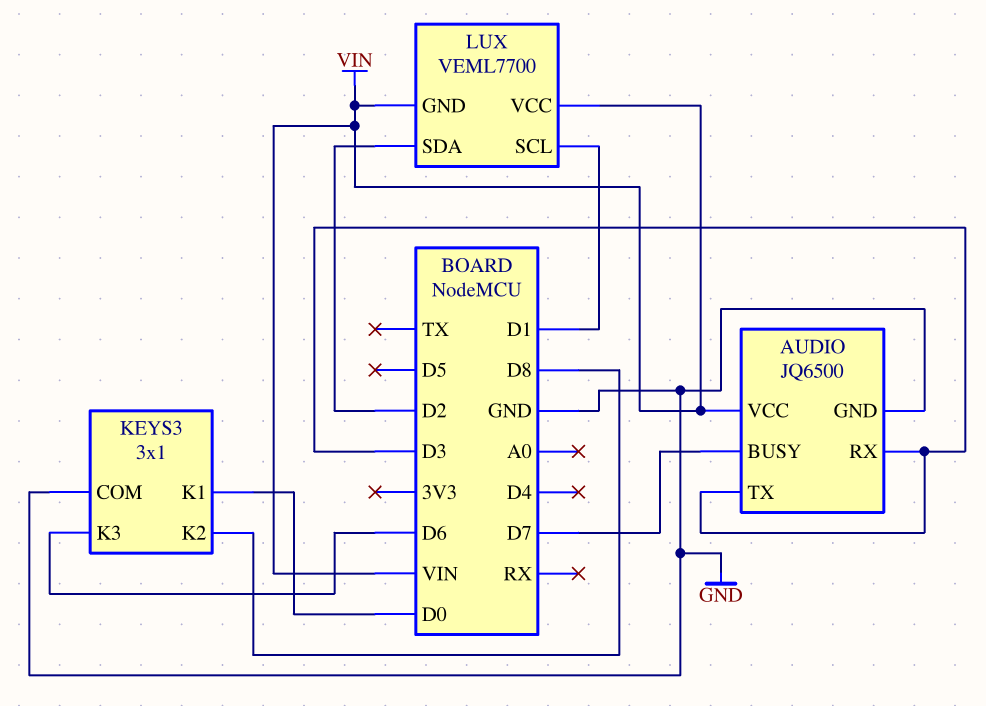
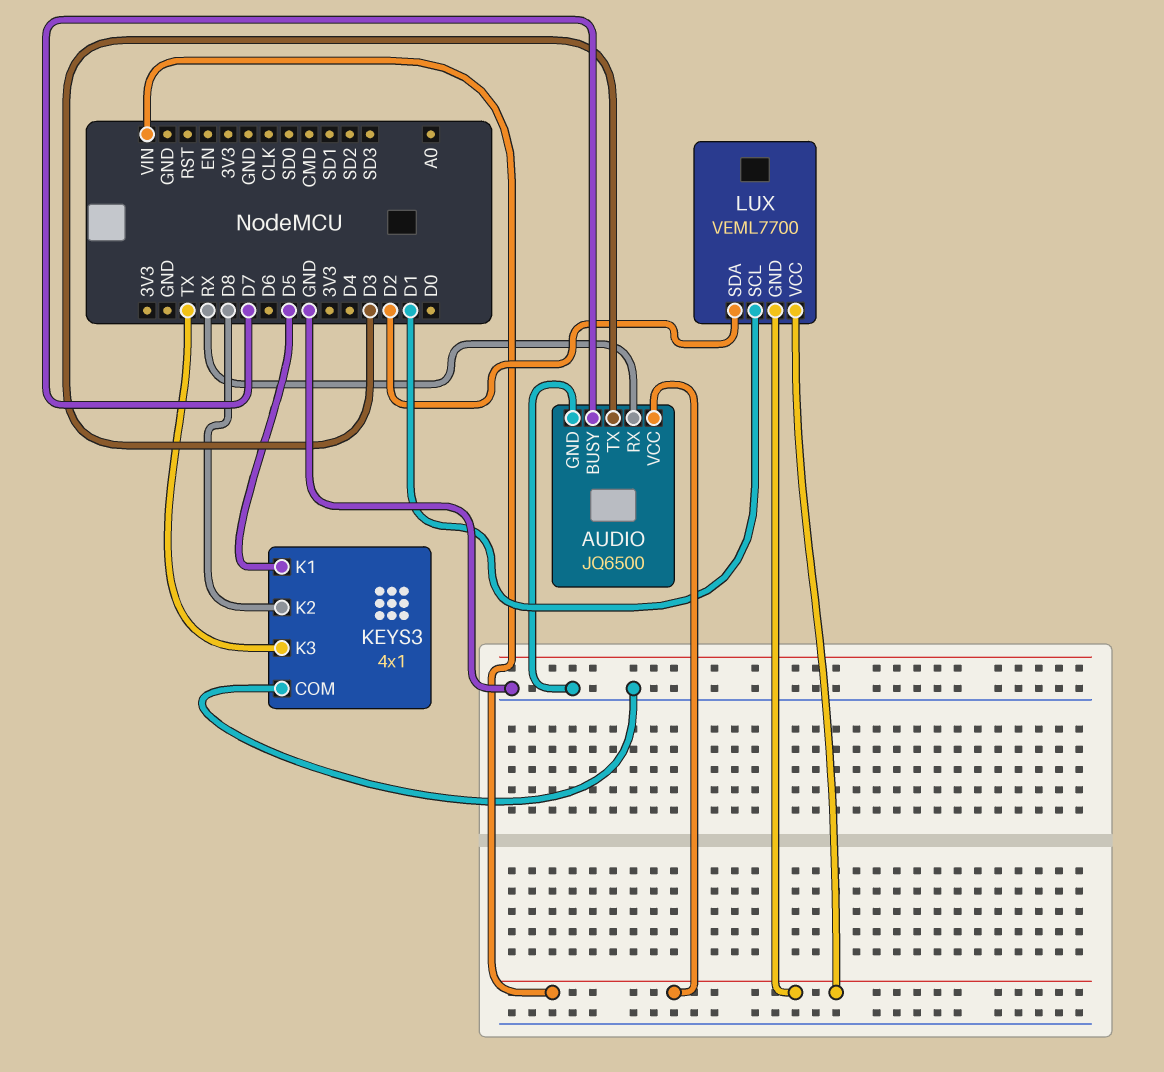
AUDIO pin RX: D3 -> RX
KEYS3: 3x1 -> 4x1
KEYS3 pin K1: D0 -> D5
KEYS3 pin K3: D6 -> TX

